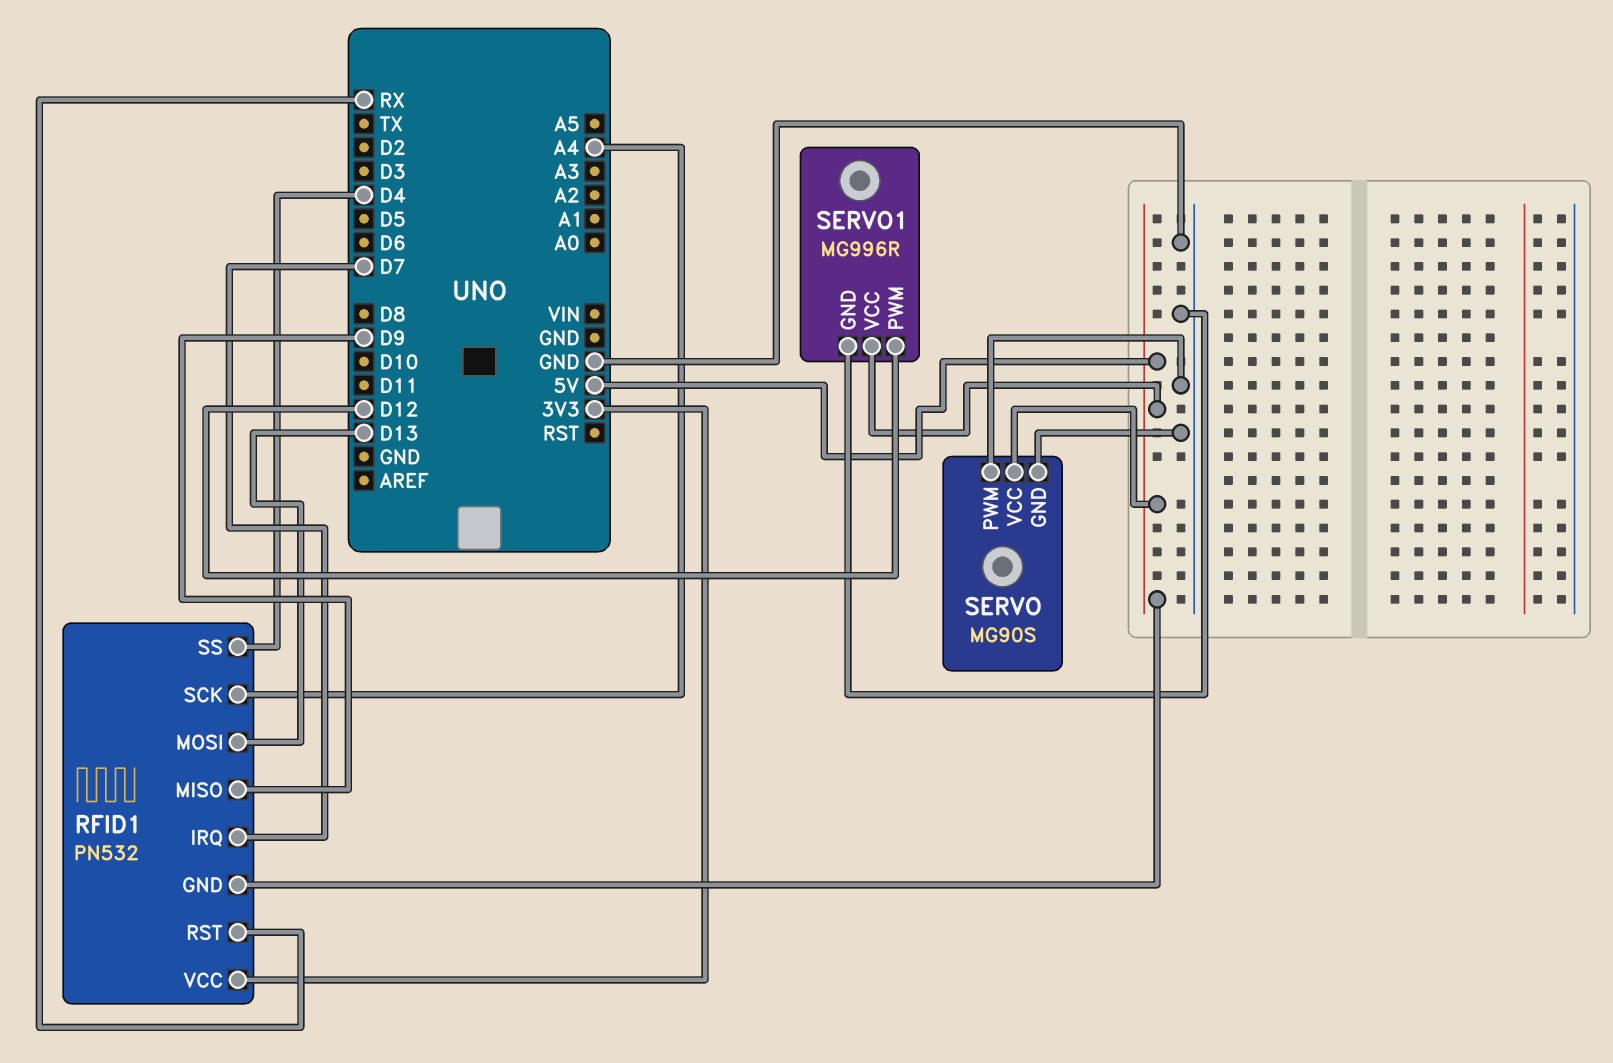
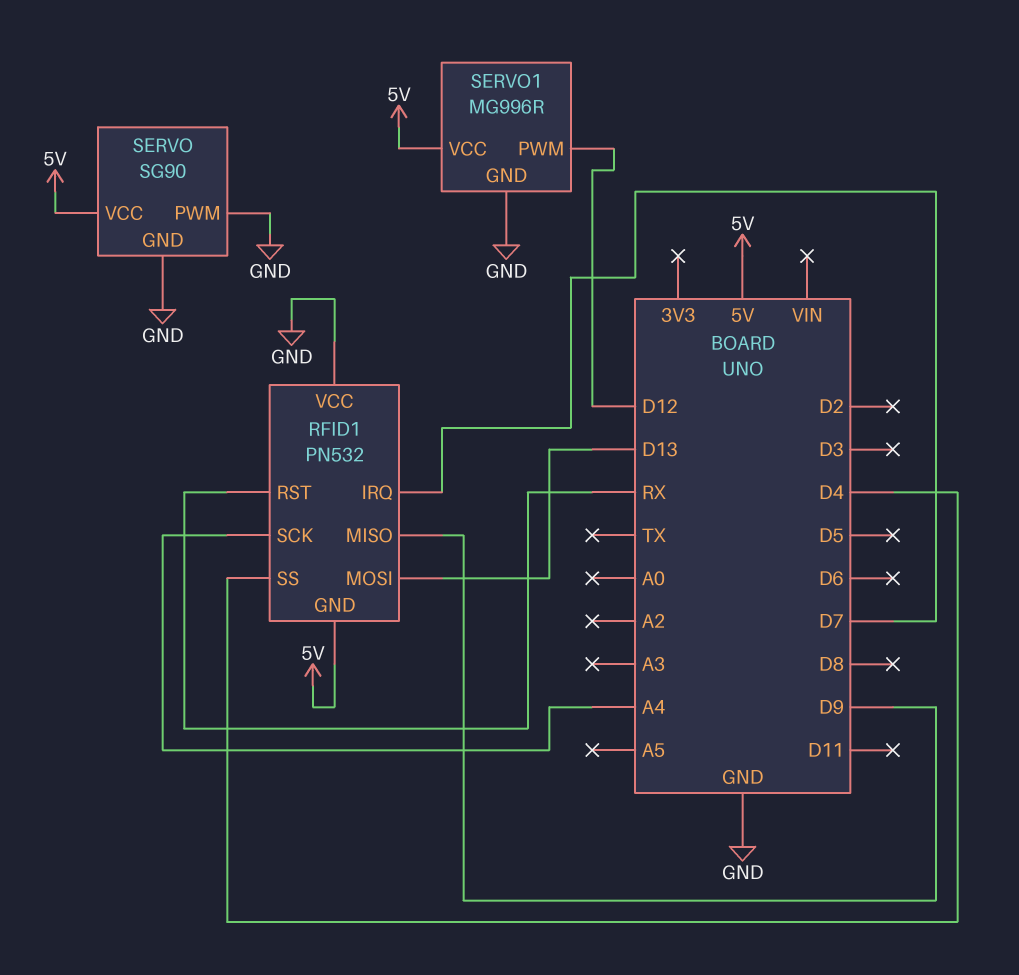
RFID1 pin VCC: 3V3 -> GND
SERVO: MG90S -> SG90

